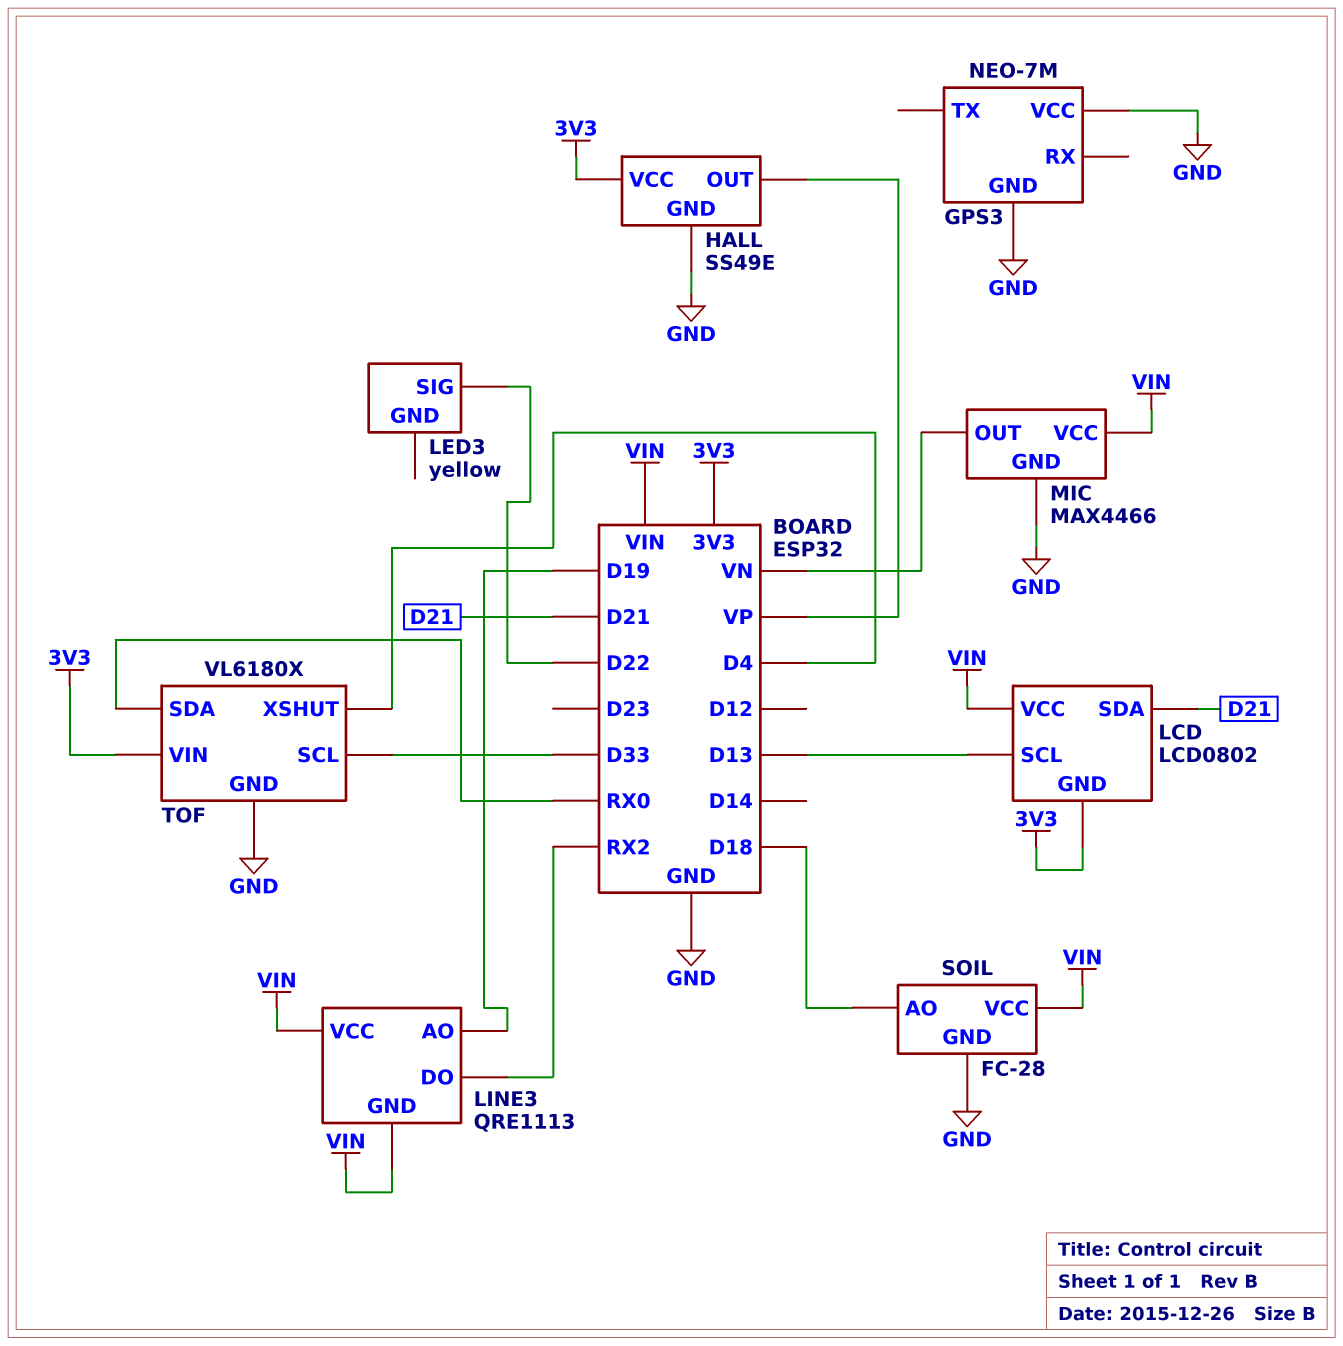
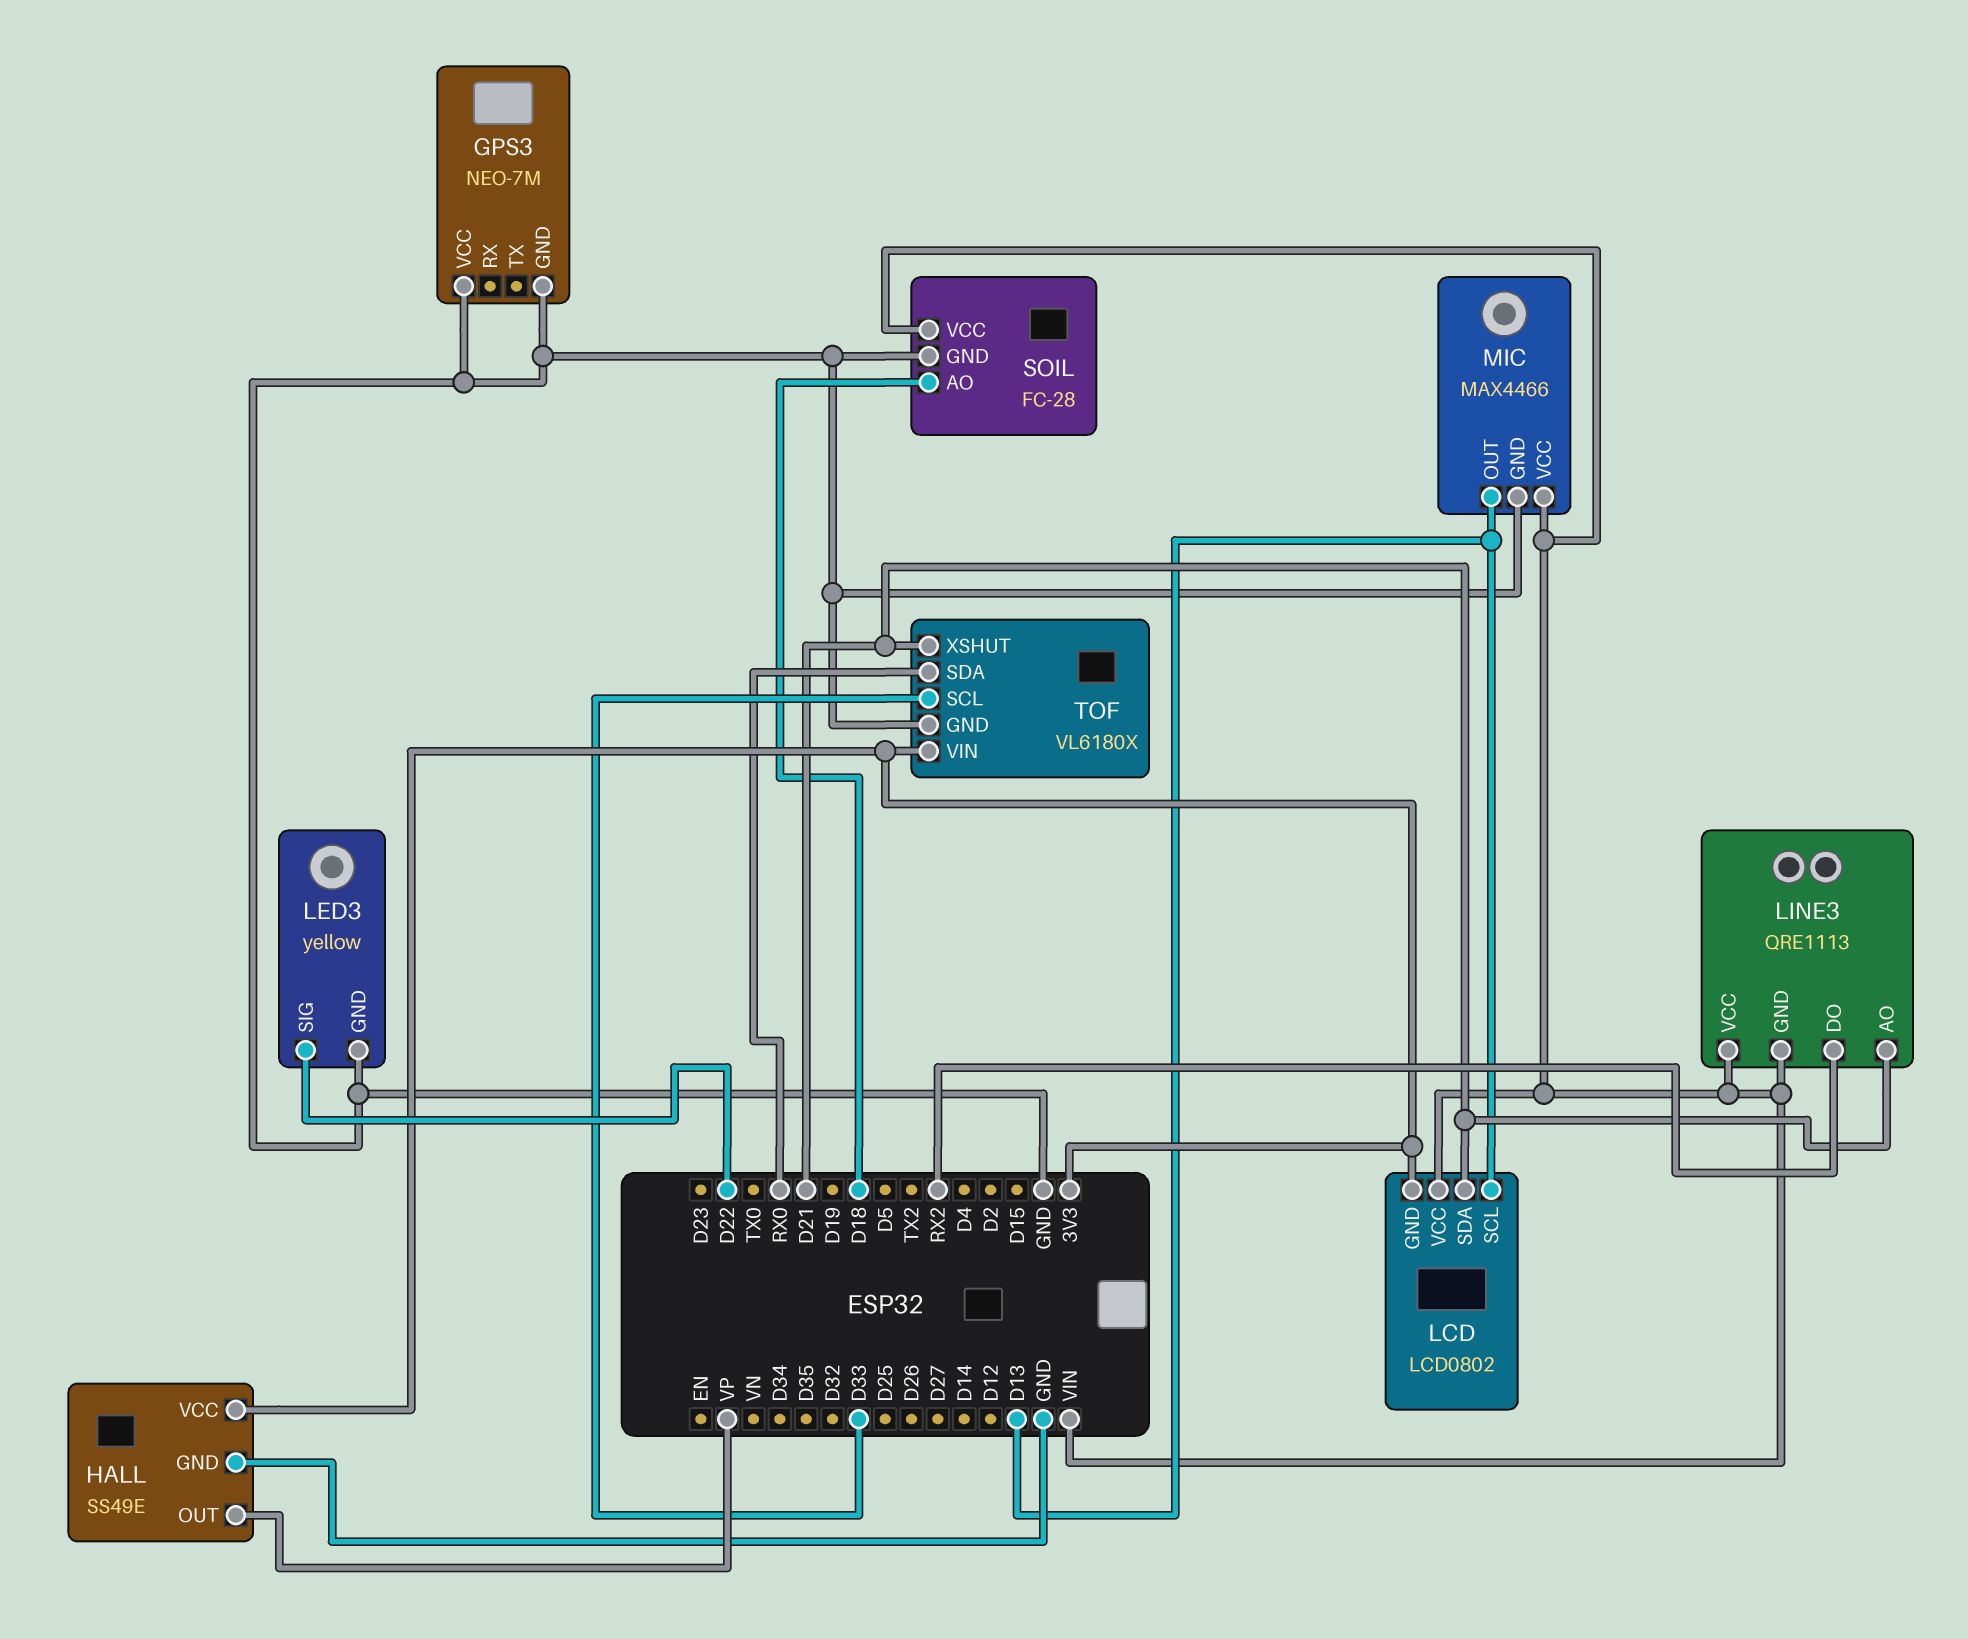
LED3 pin GND: none -> GND
LINE3 pin AO: D19 -> D21
MIC pin OUT: VN -> D13
TOF pin XSHUT: D4 -> D21

